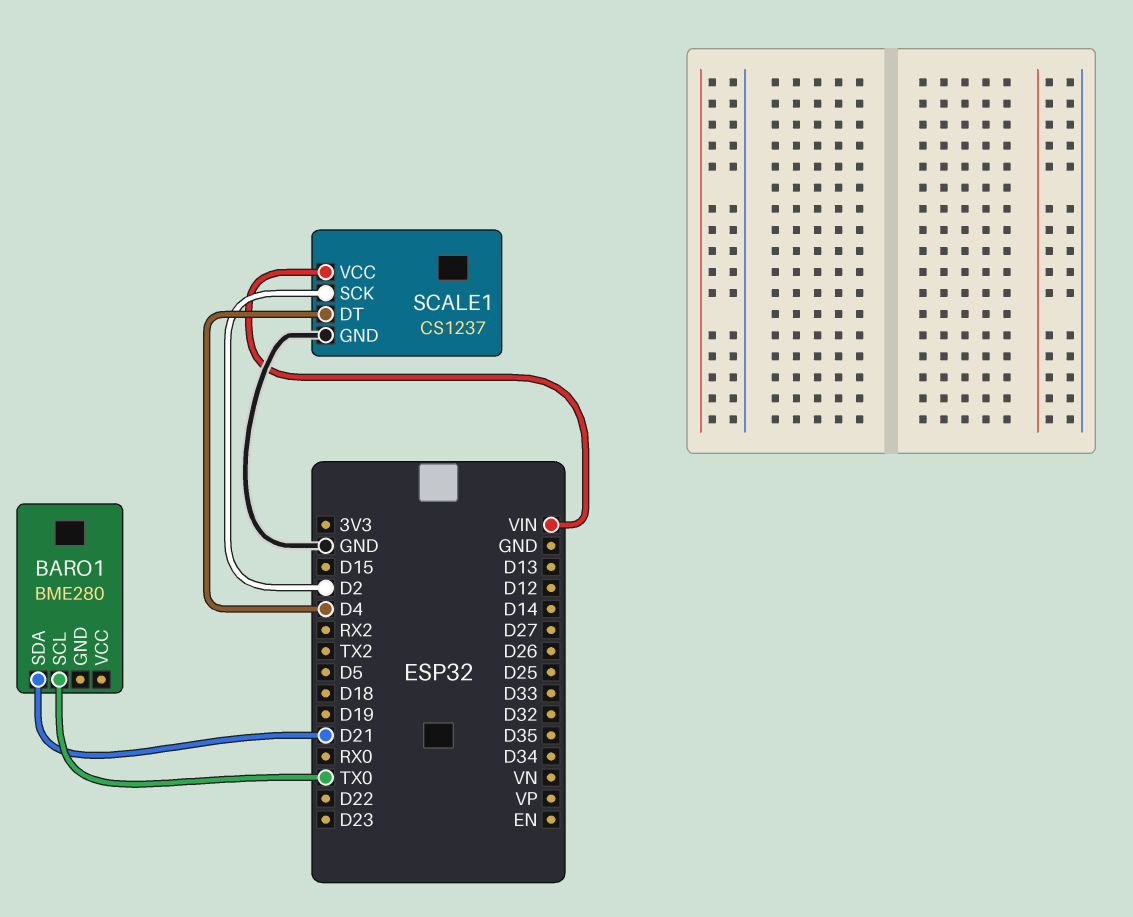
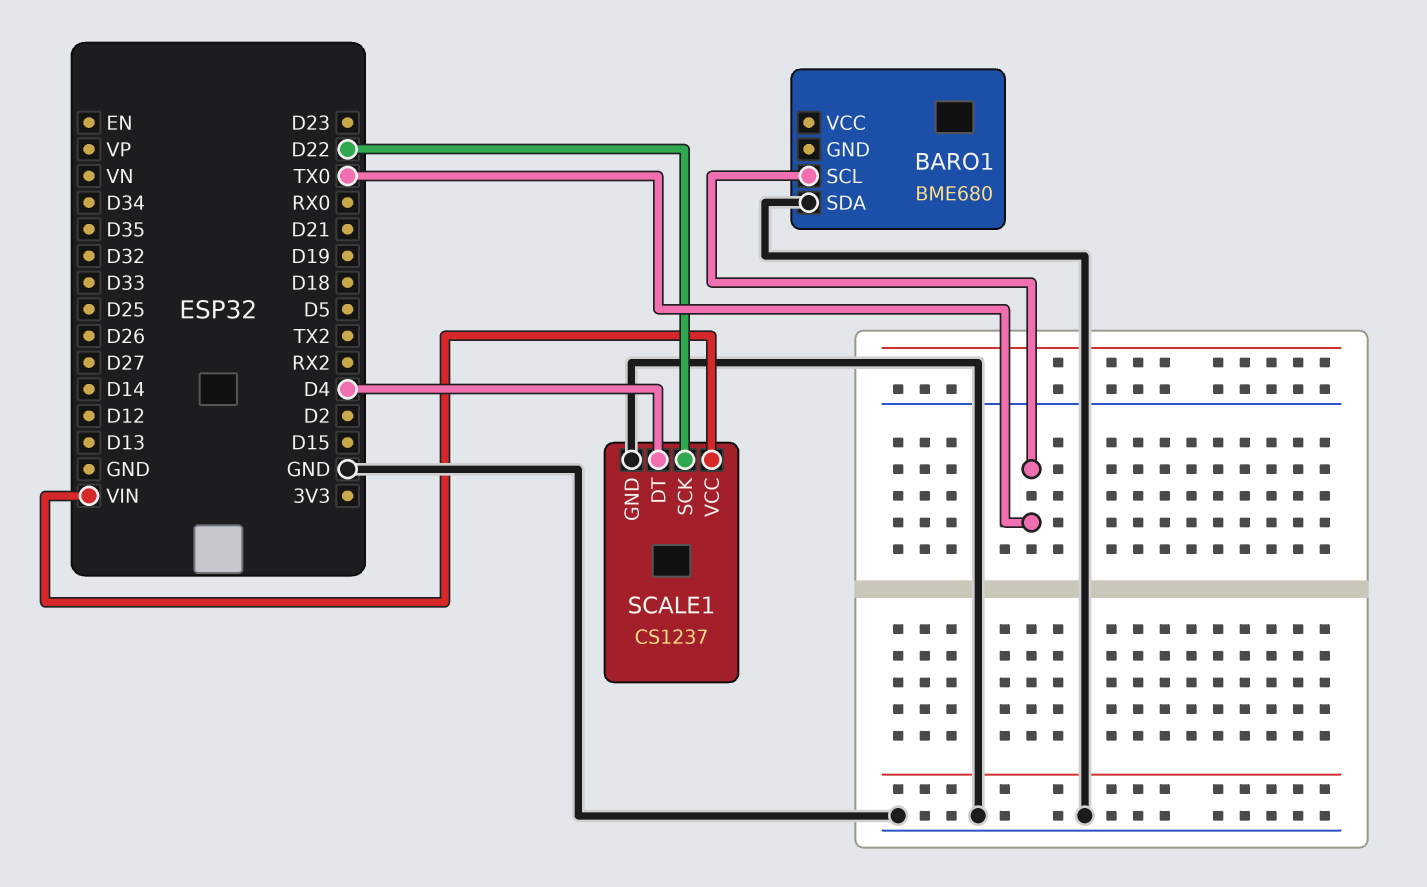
BARO1: BME280 -> BME680
BARO1 pin SDA: D21 -> GND
SCALE1 pin SCK: D2 -> D22

